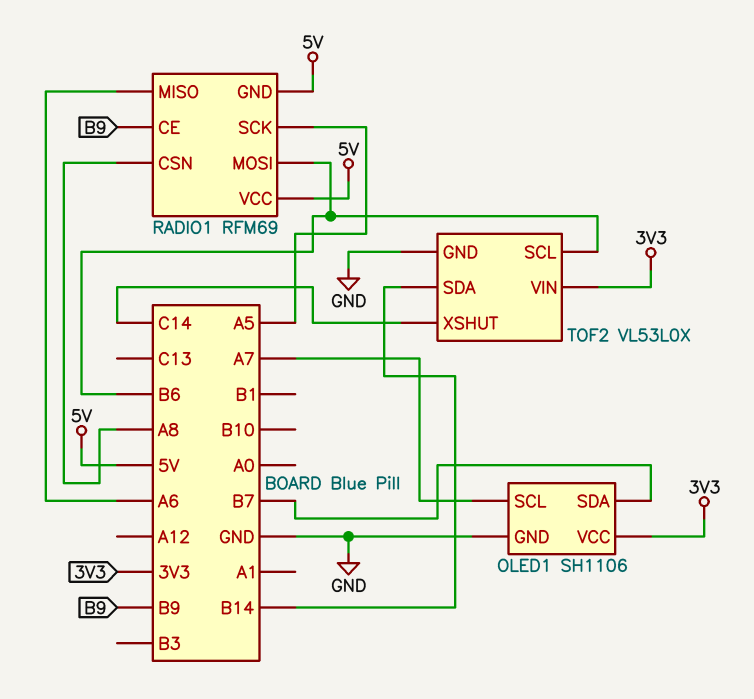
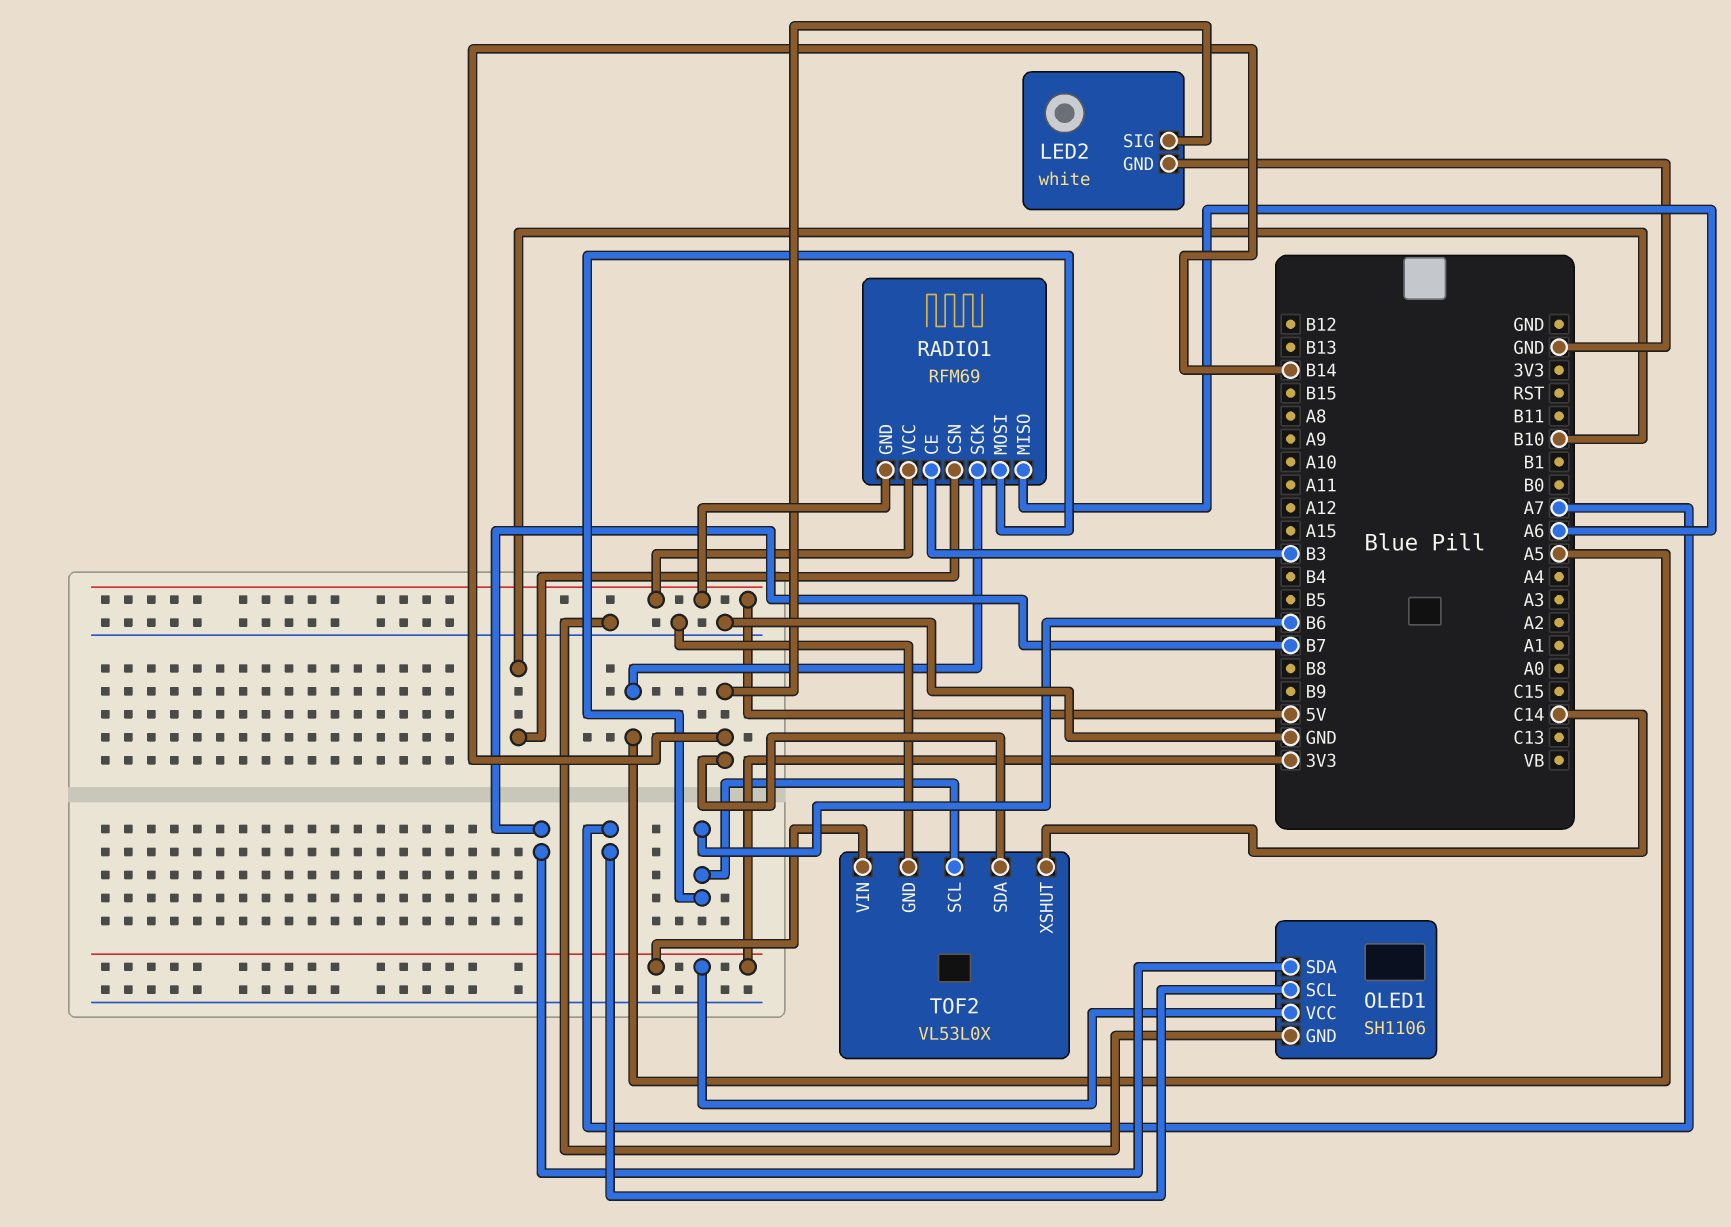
LED2: none -> white
LED2 pin GND: none -> GND
LED2 pin SIG: none -> B14
RADIO1 pin CE: B9 -> B3
RADIO1 pin CSN: A8 -> B10

